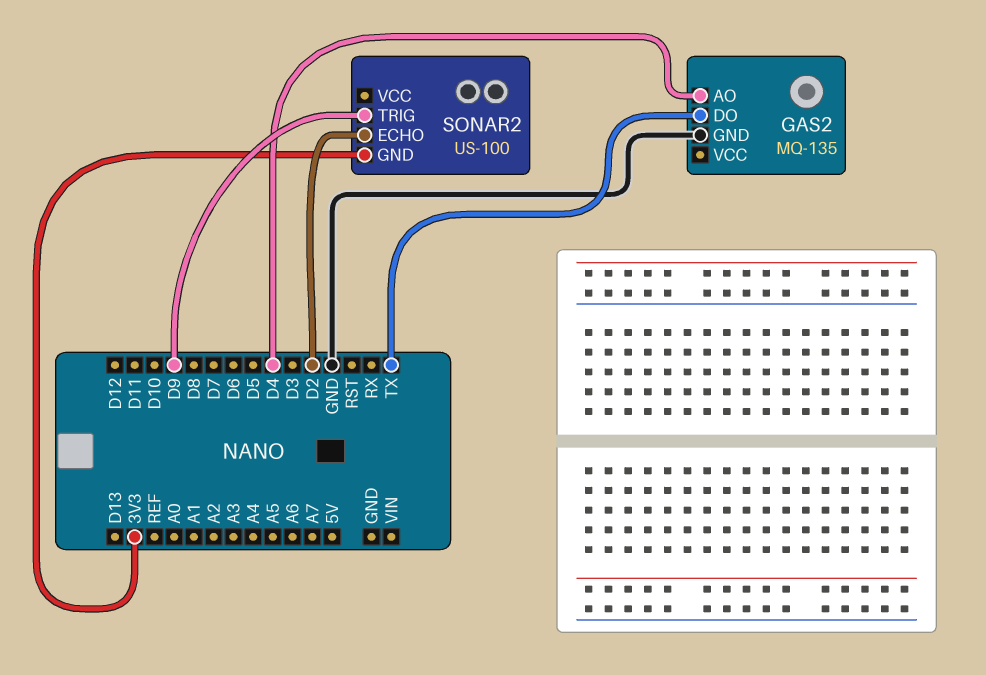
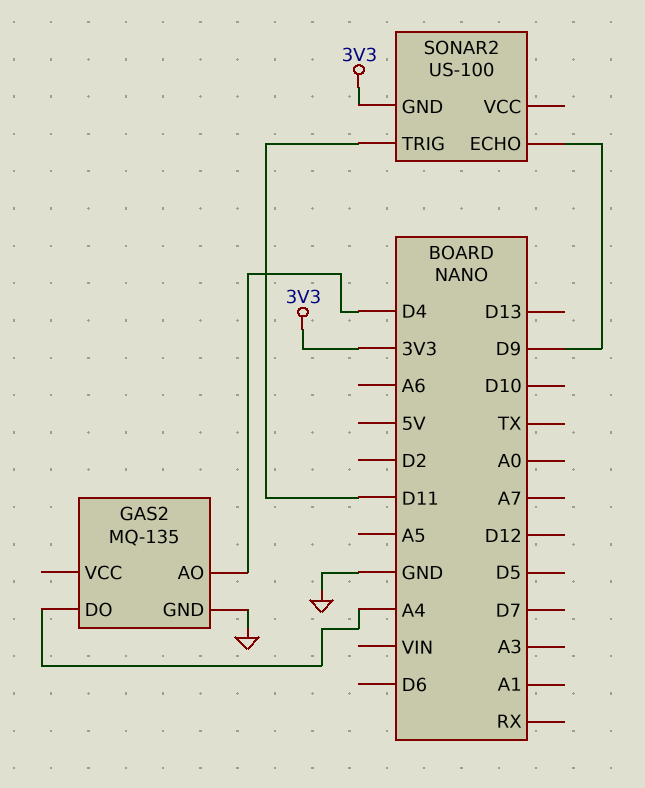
GAS2 pin DO: TX -> A4
SONAR2 pin ECHO: D2 -> D9
SONAR2 pin TRIG: D9 -> D11

